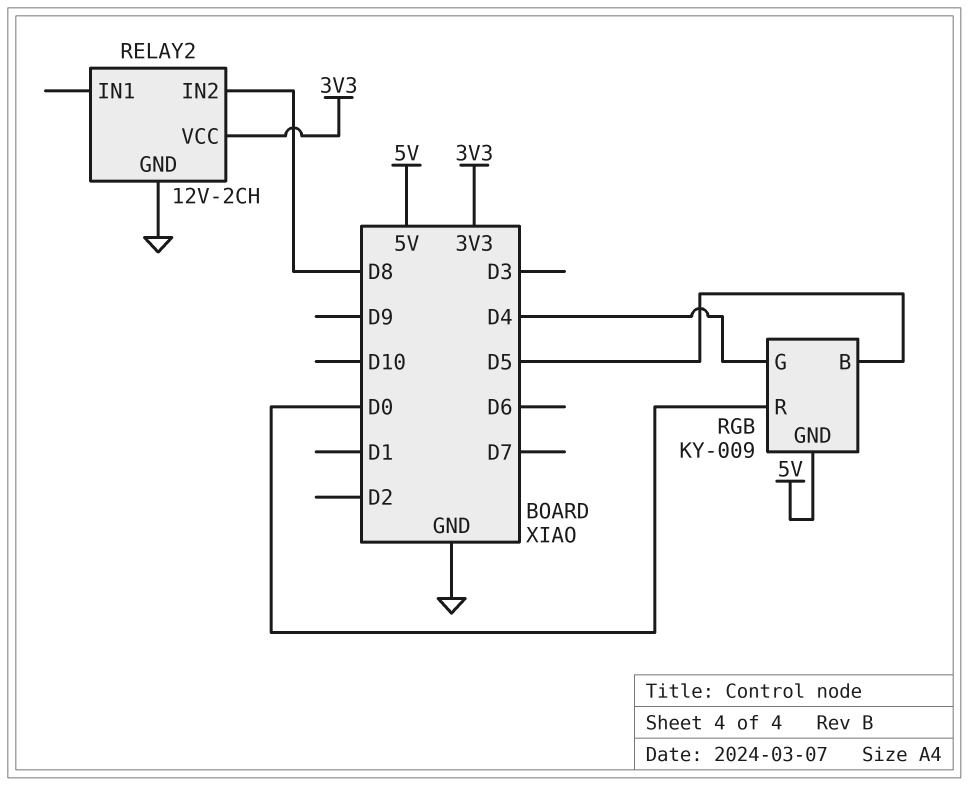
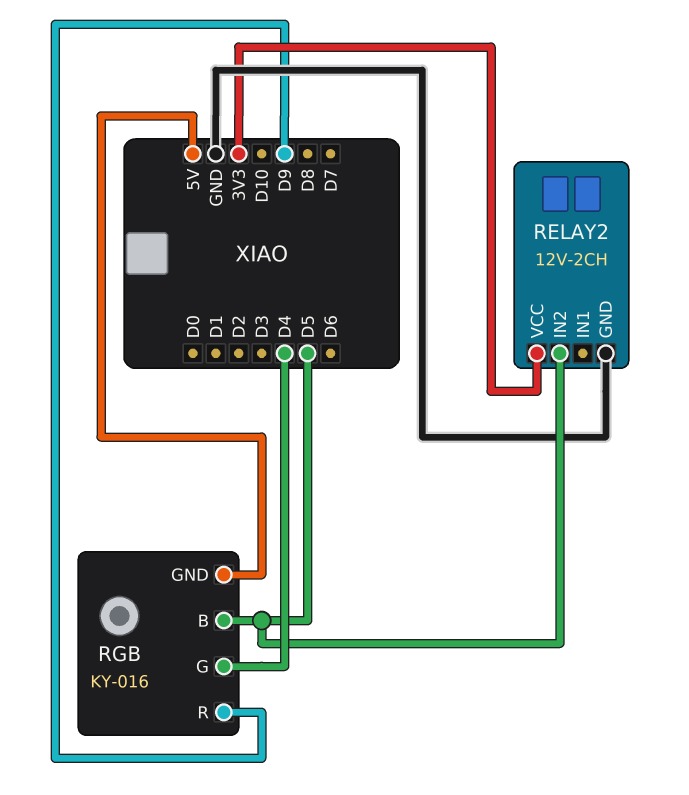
RELAY2 pin IN2: D8 -> D5
RGB: KY-009 -> KY-016
RGB pin R: D0 -> D9

